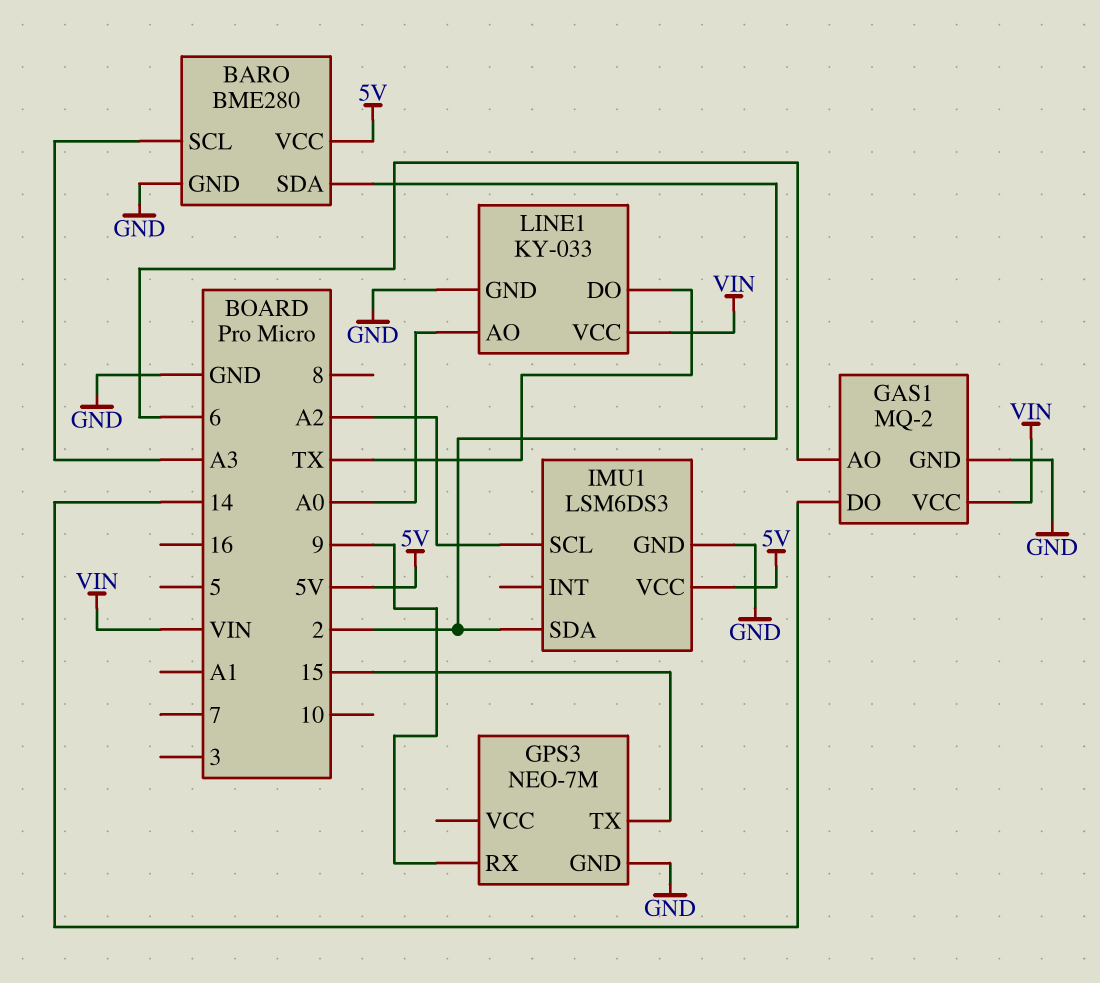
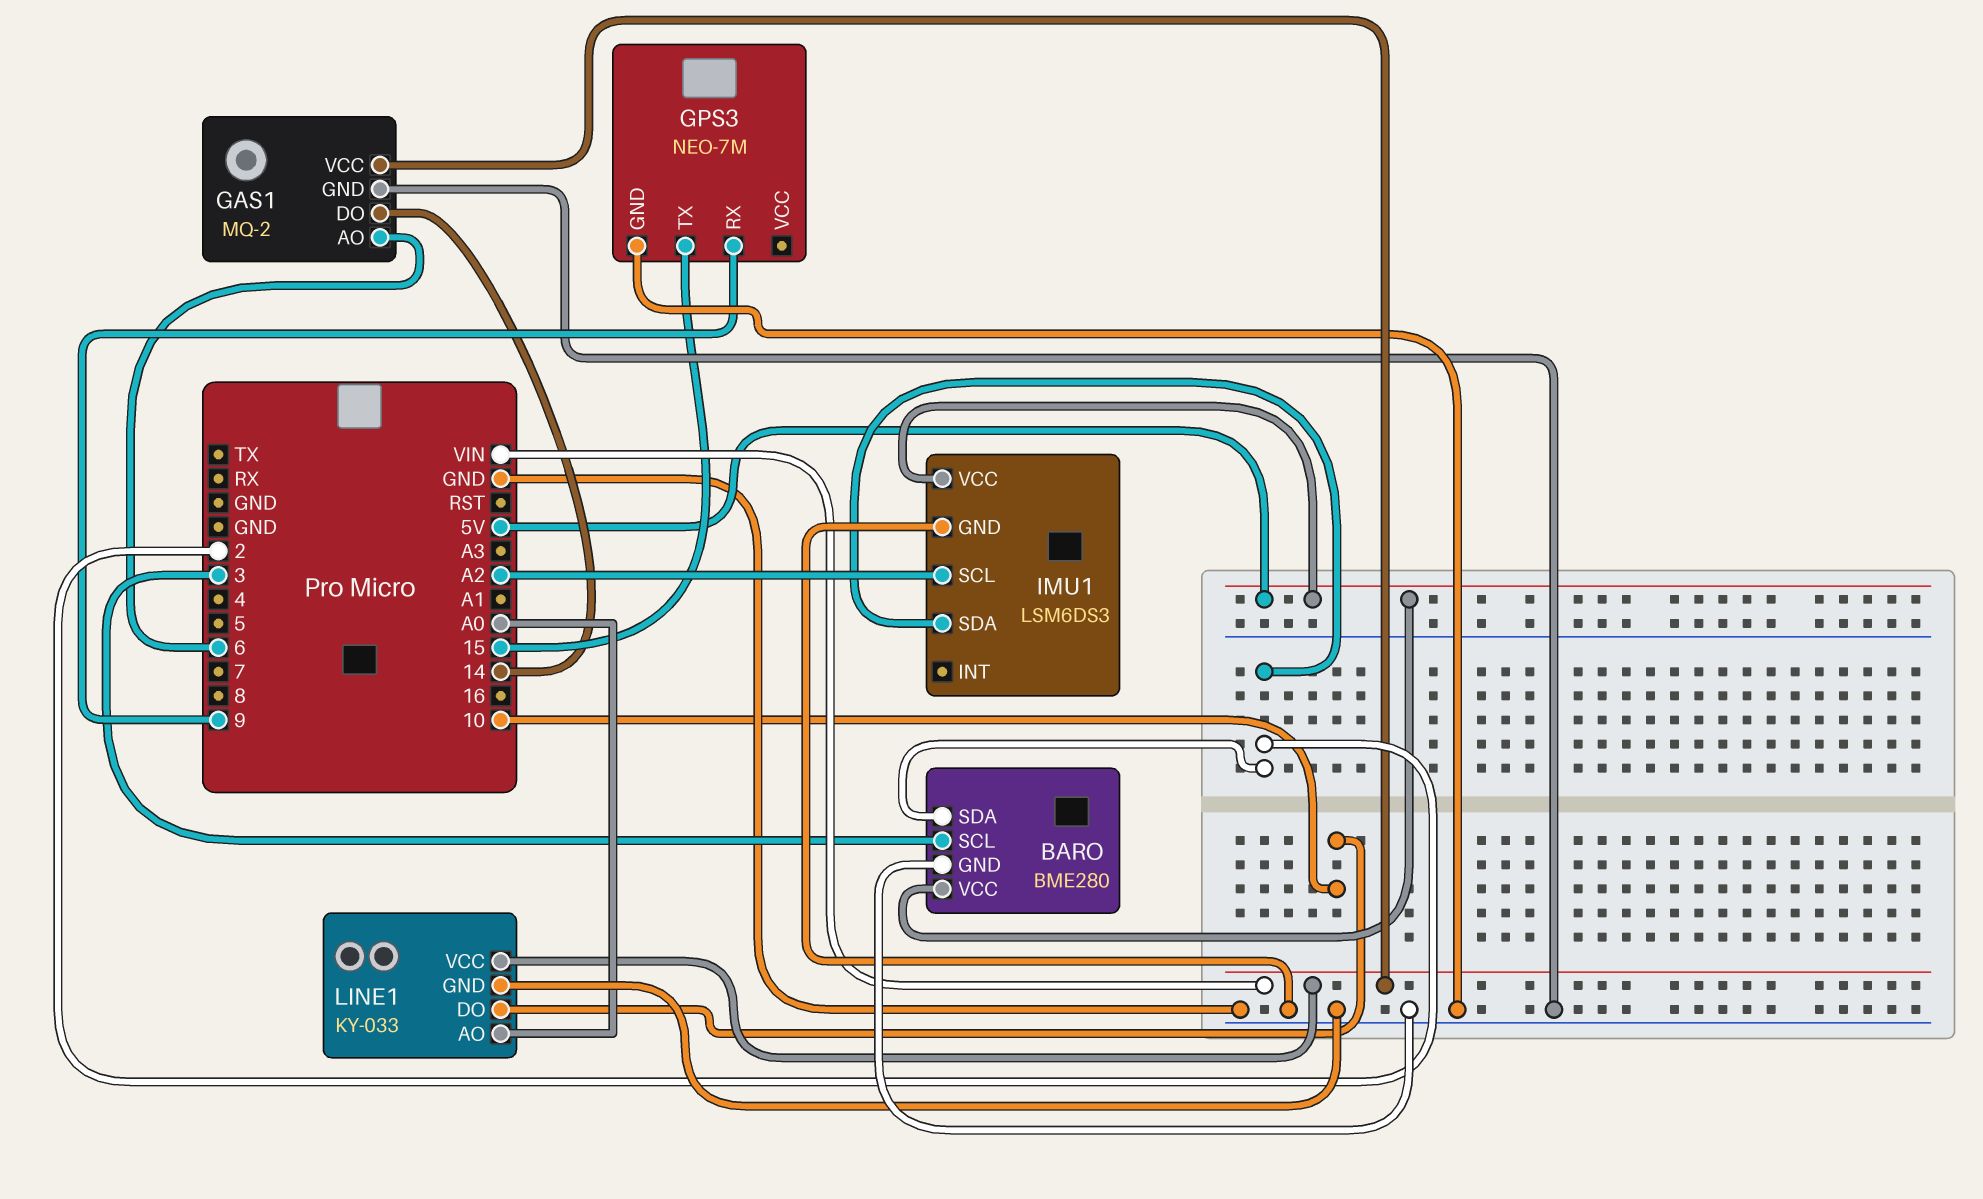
BARO pin SCL: A3 -> 3
LINE1 pin DO: TX -> 10

